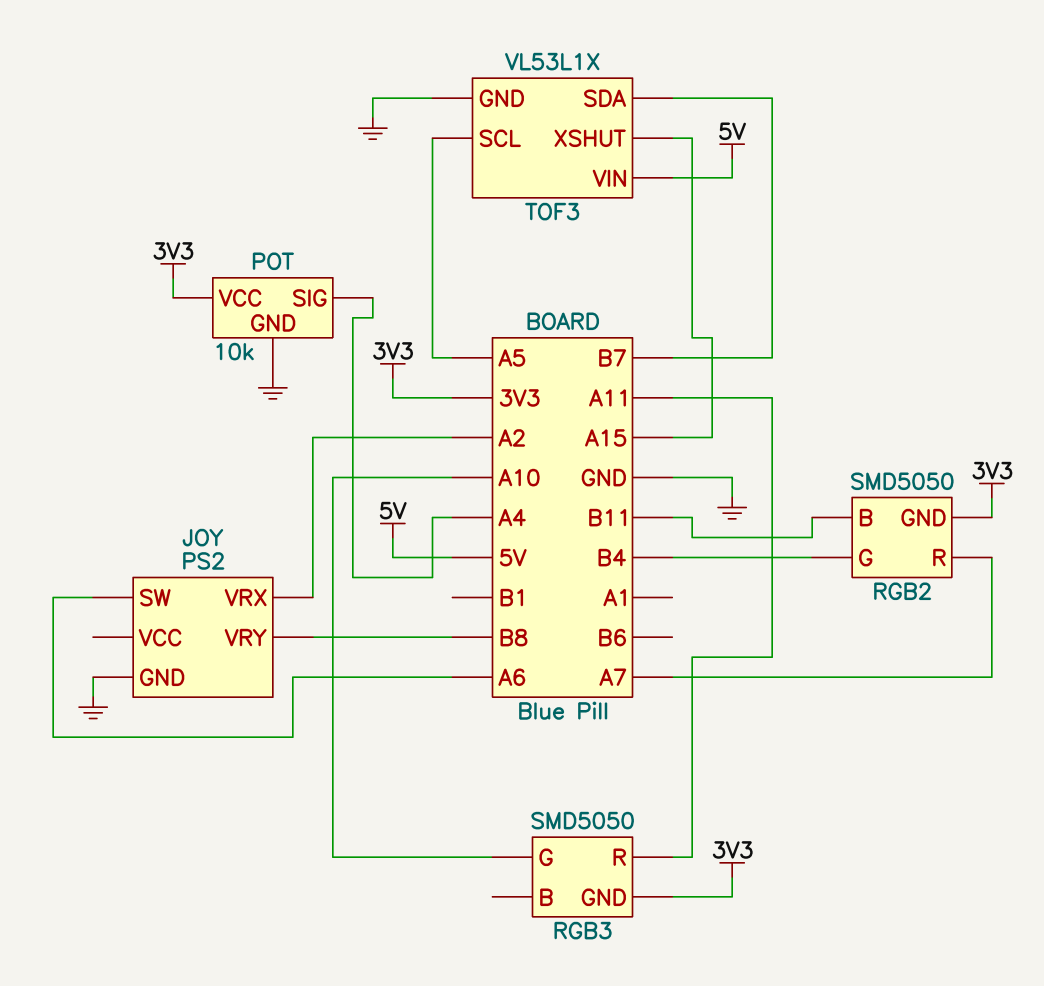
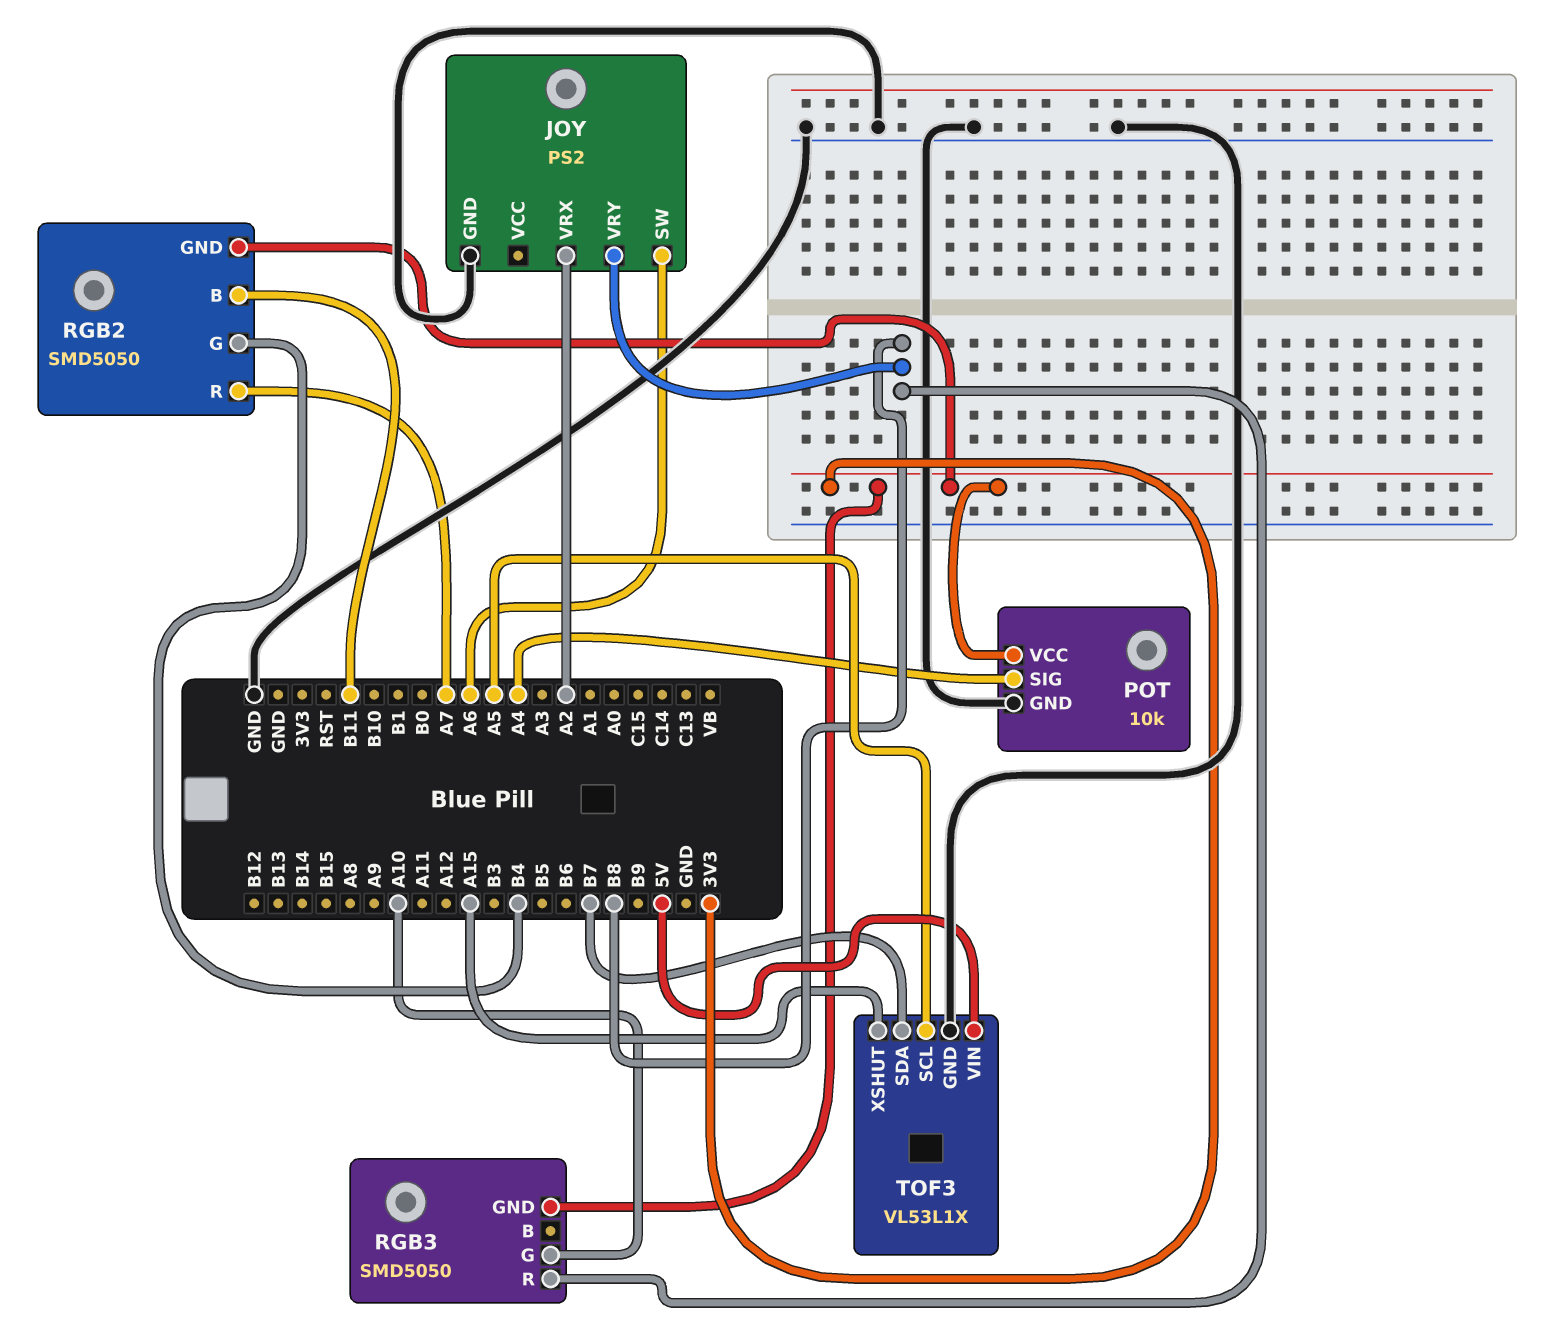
RGB3 pin R: A11 -> B8

